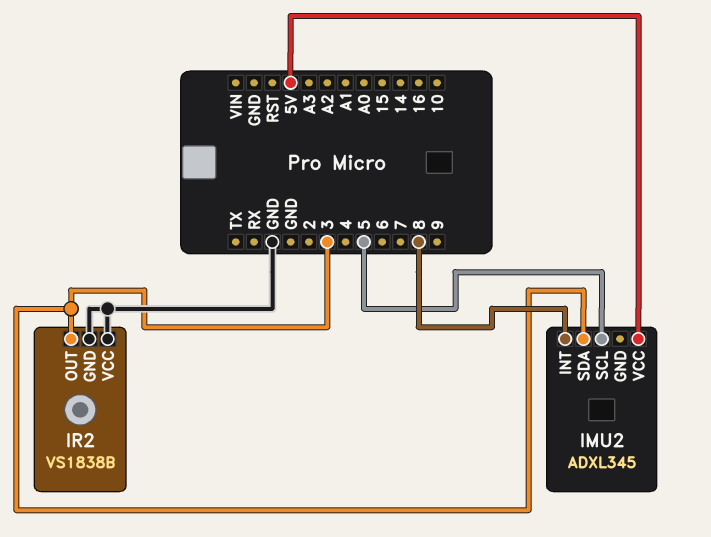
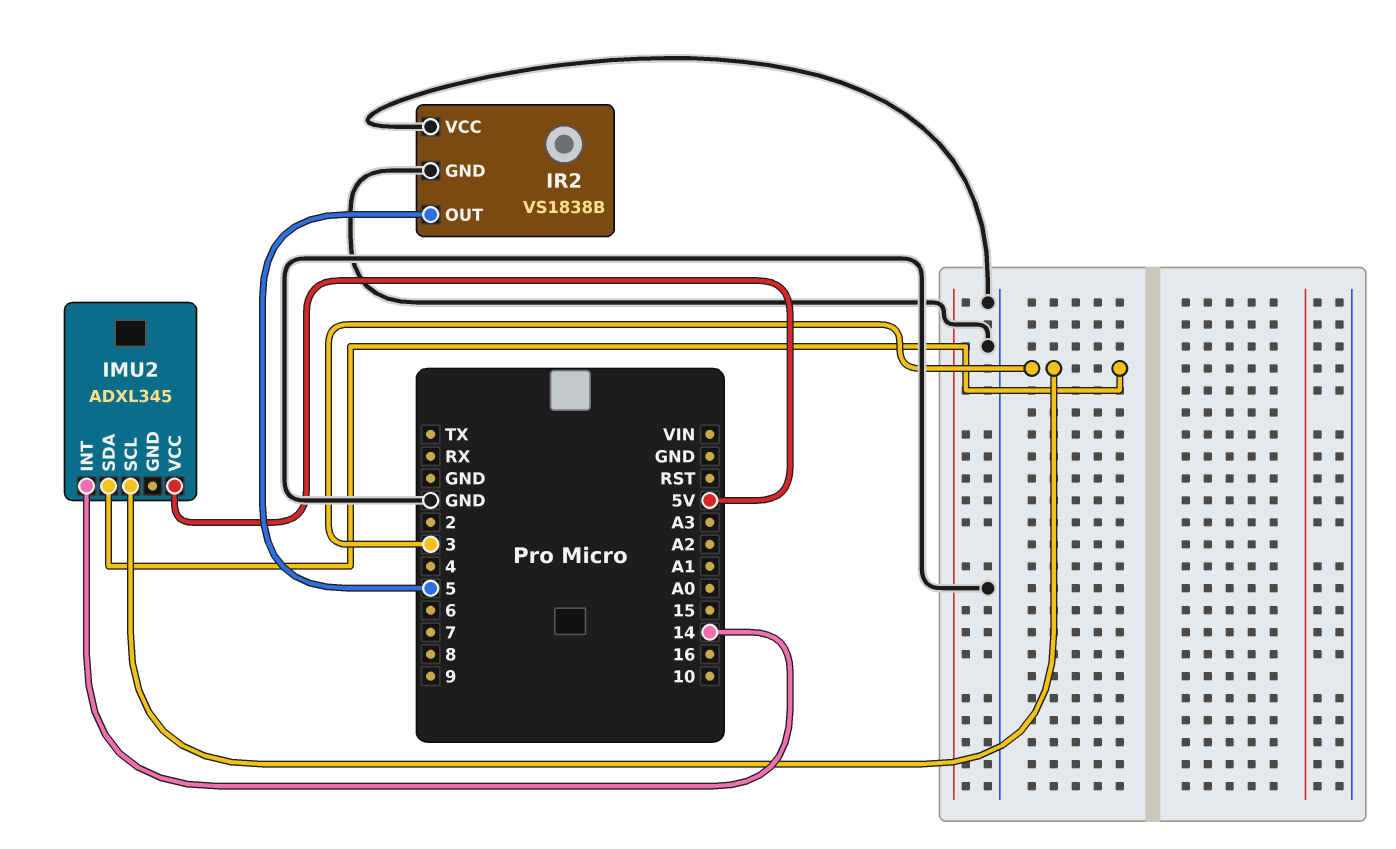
IMU2 pin INT: 8 -> 14
IMU2 pin SCL: 5 -> 3
IR2 pin OUT: 3 -> 5

